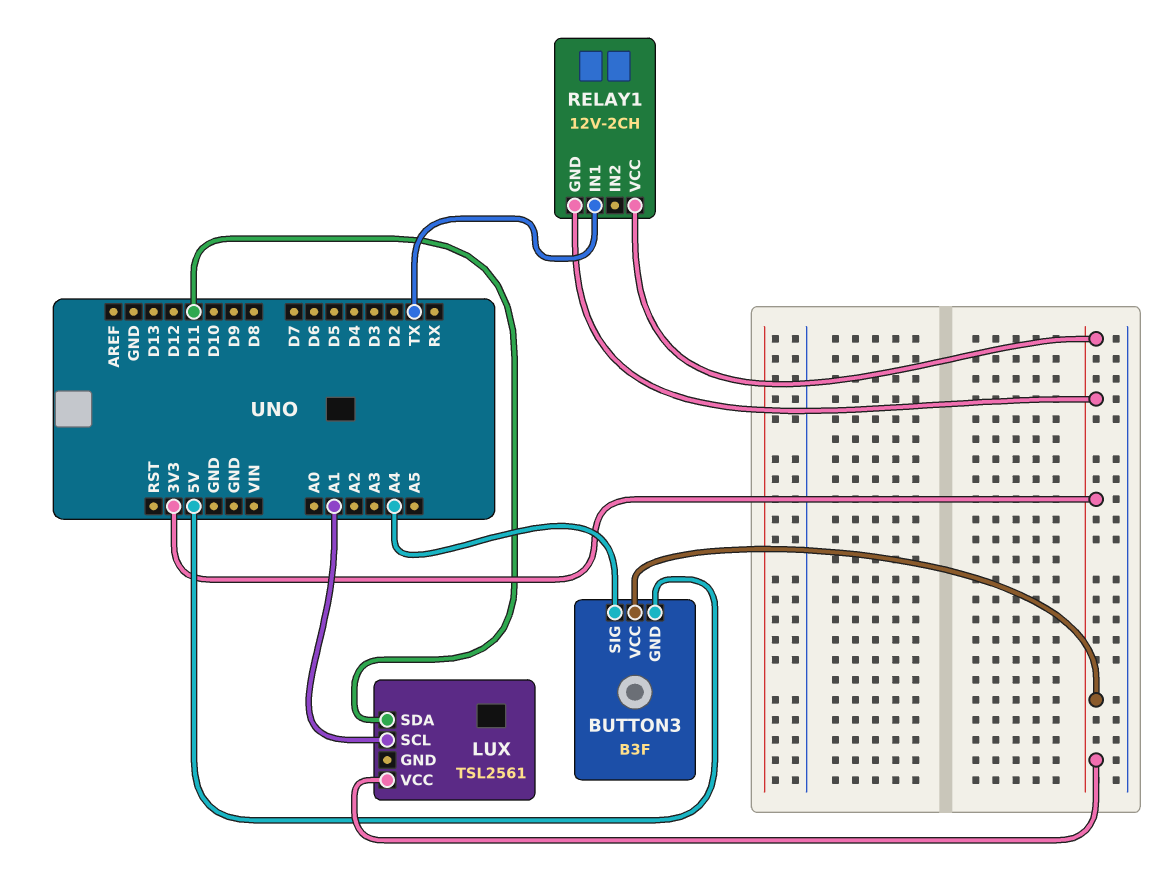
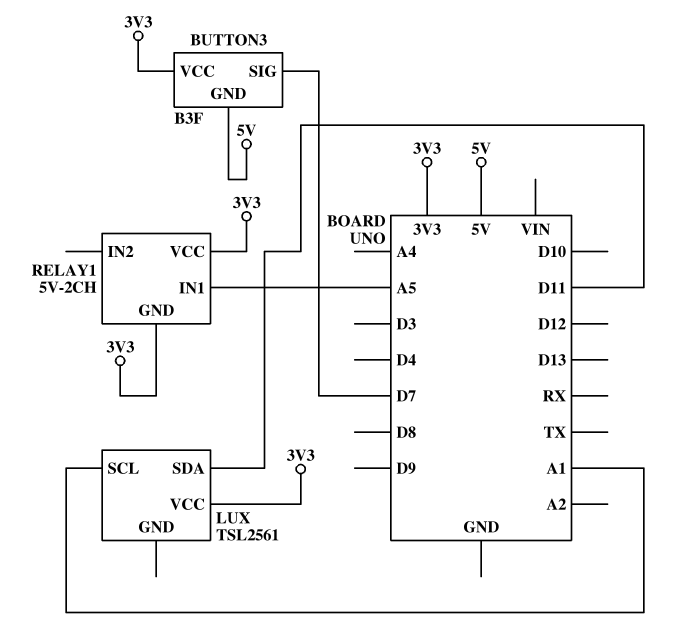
BUTTON3 pin SIG: A4 -> D7
RELAY1: 12V-2CH -> 5V-2CH
RELAY1 pin IN1: TX -> A5

